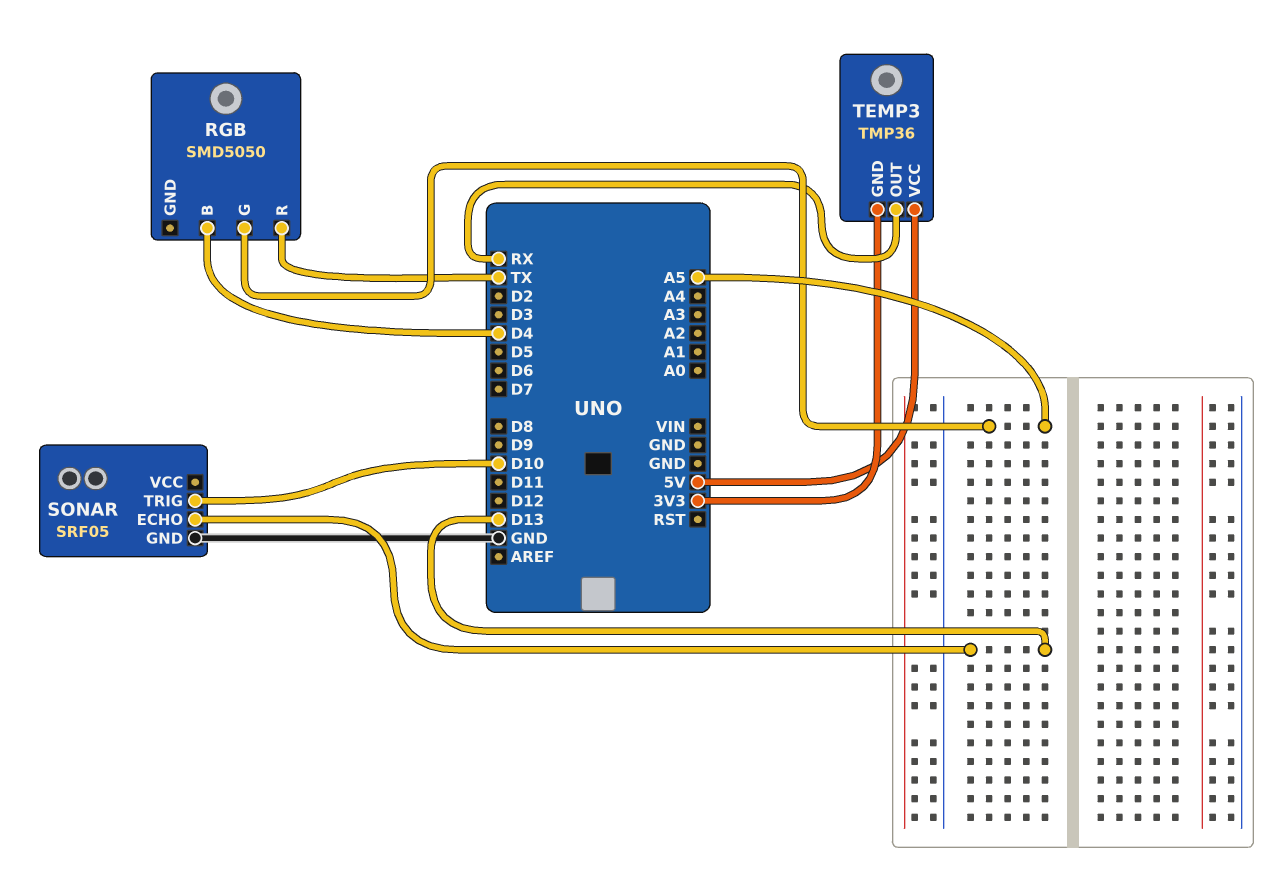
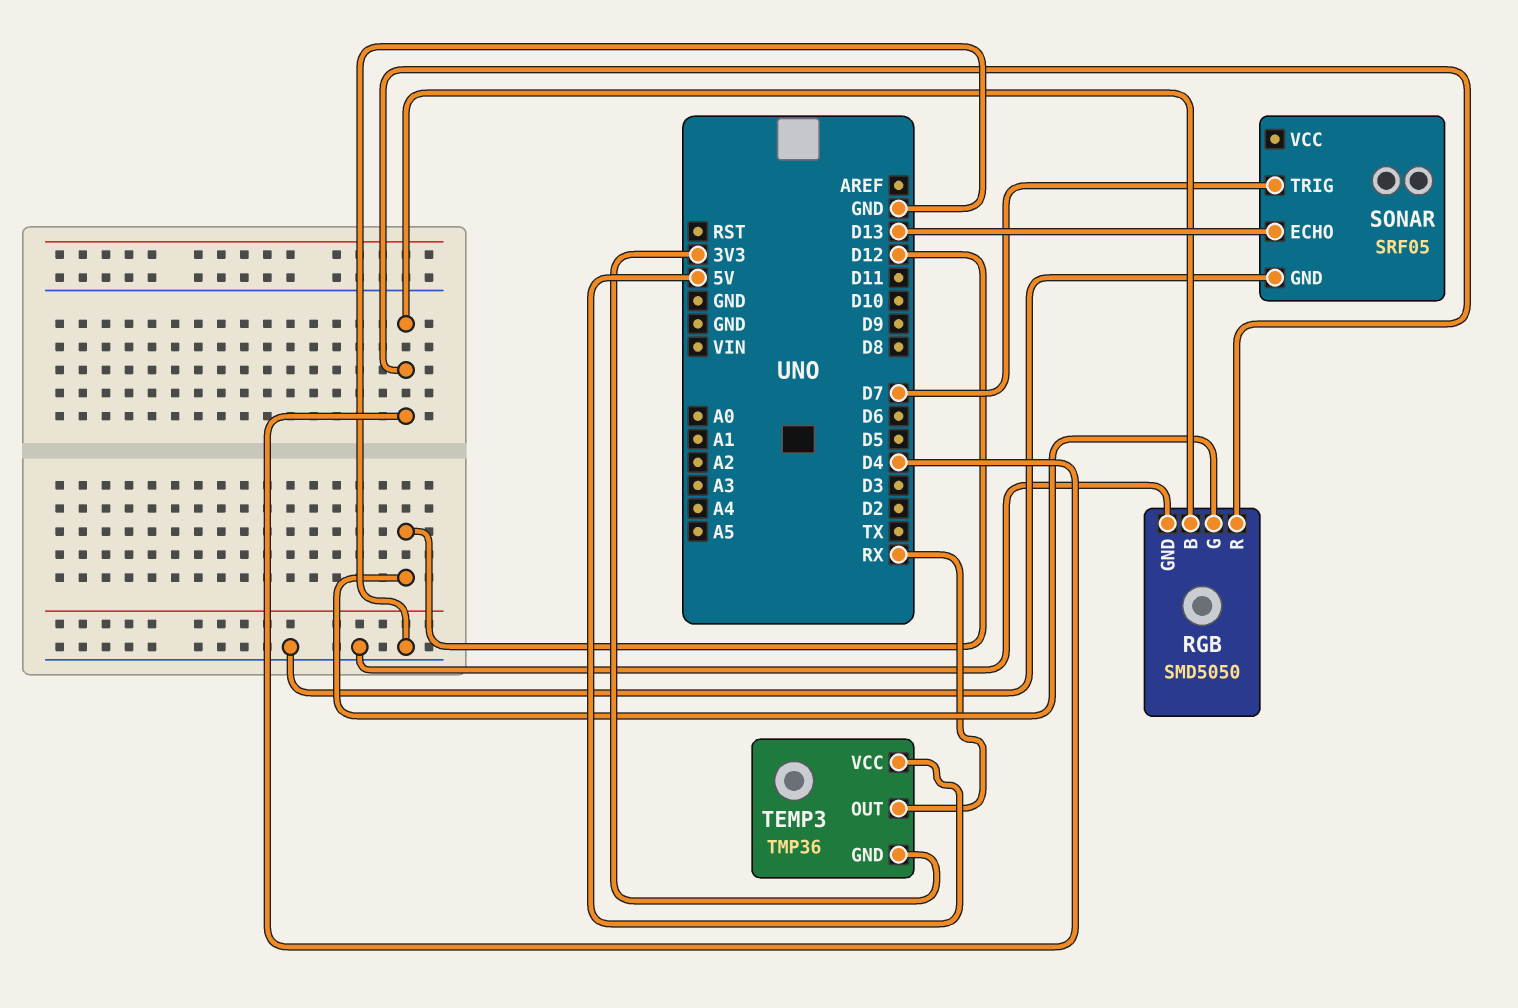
RGB pin G: A5 -> D12
RGB pin GND: none -> GND
RGB pin R: TX -> D4
SONAR pin TRIG: D10 -> D7

